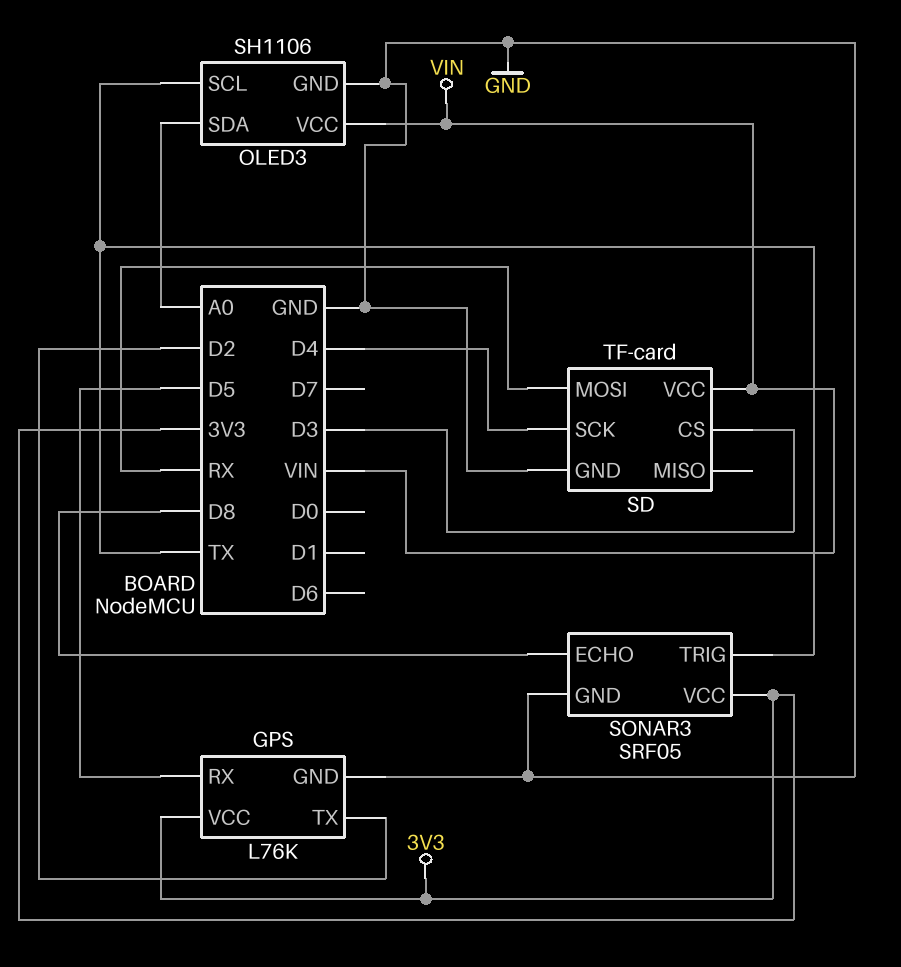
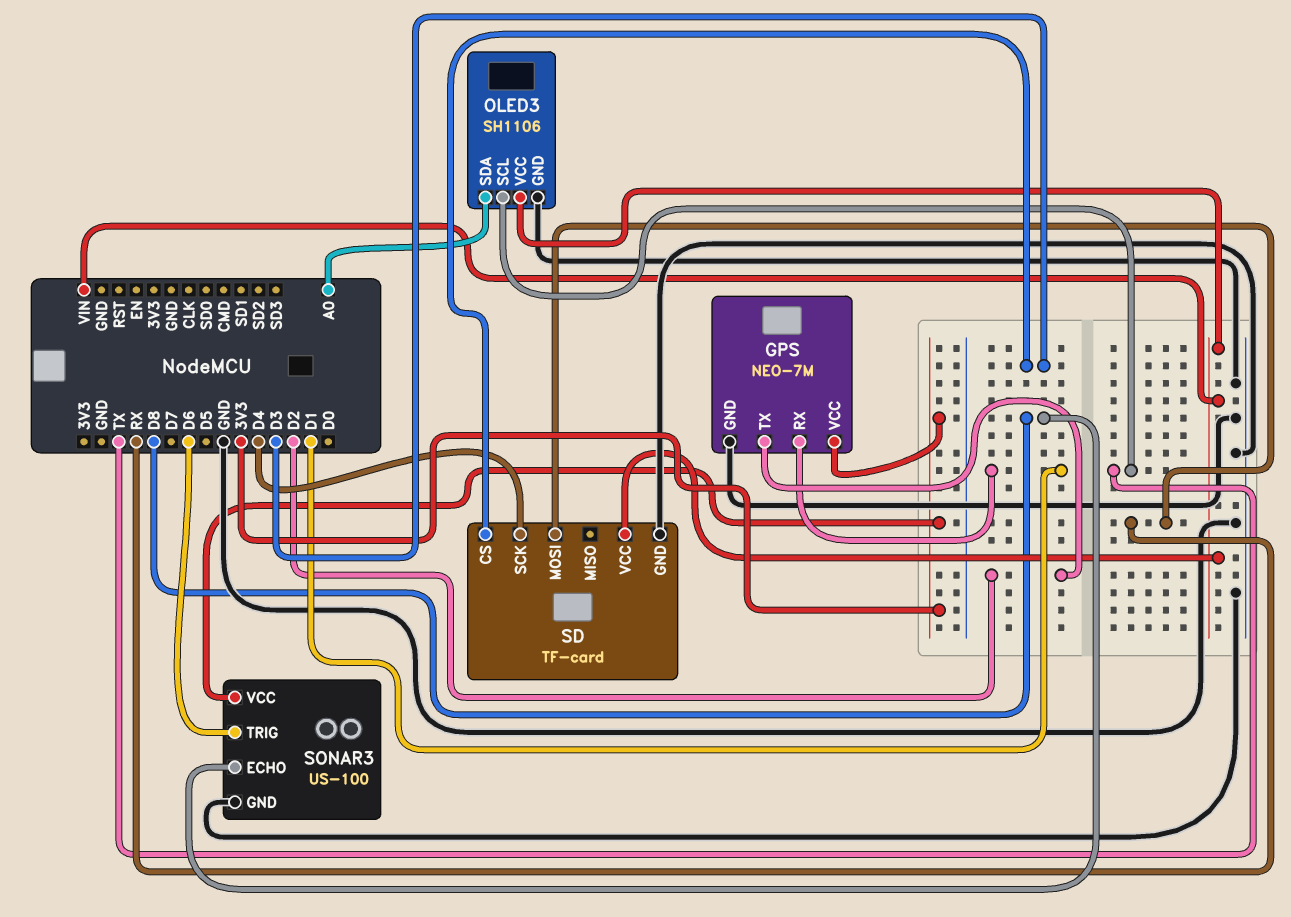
GPS: L76K -> NEO-7M
GPS pin RX: D5 -> D1
SONAR3: SRF05 -> US-100
SONAR3 pin TRIG: TX -> D6

